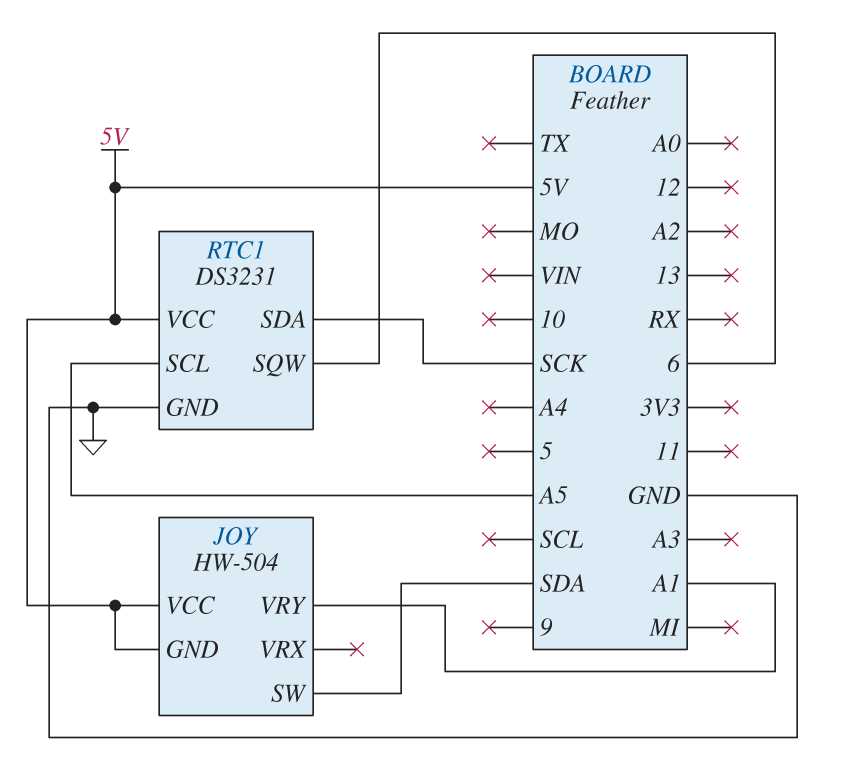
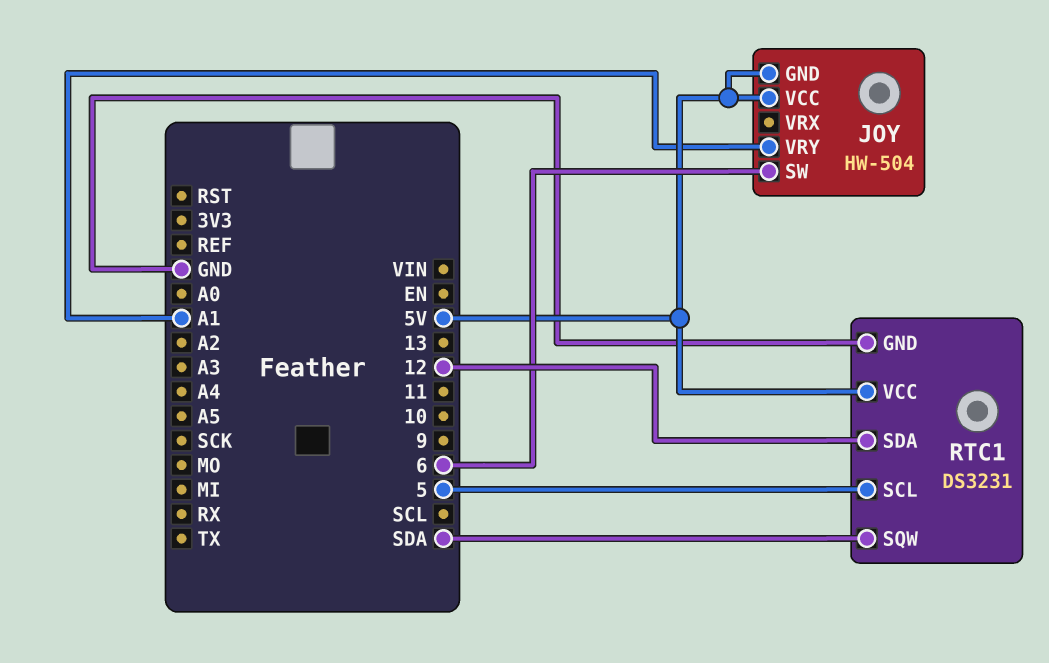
JOY pin SW: SDA -> 6
RTC1 pin SCL: A5 -> 5
RTC1 pin SDA: SCK -> 12
RTC1 pin SQW: 6 -> SDA

